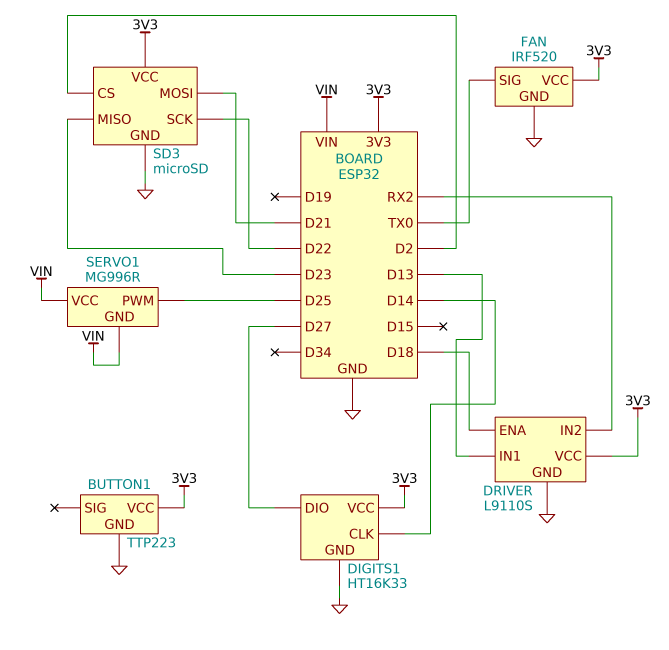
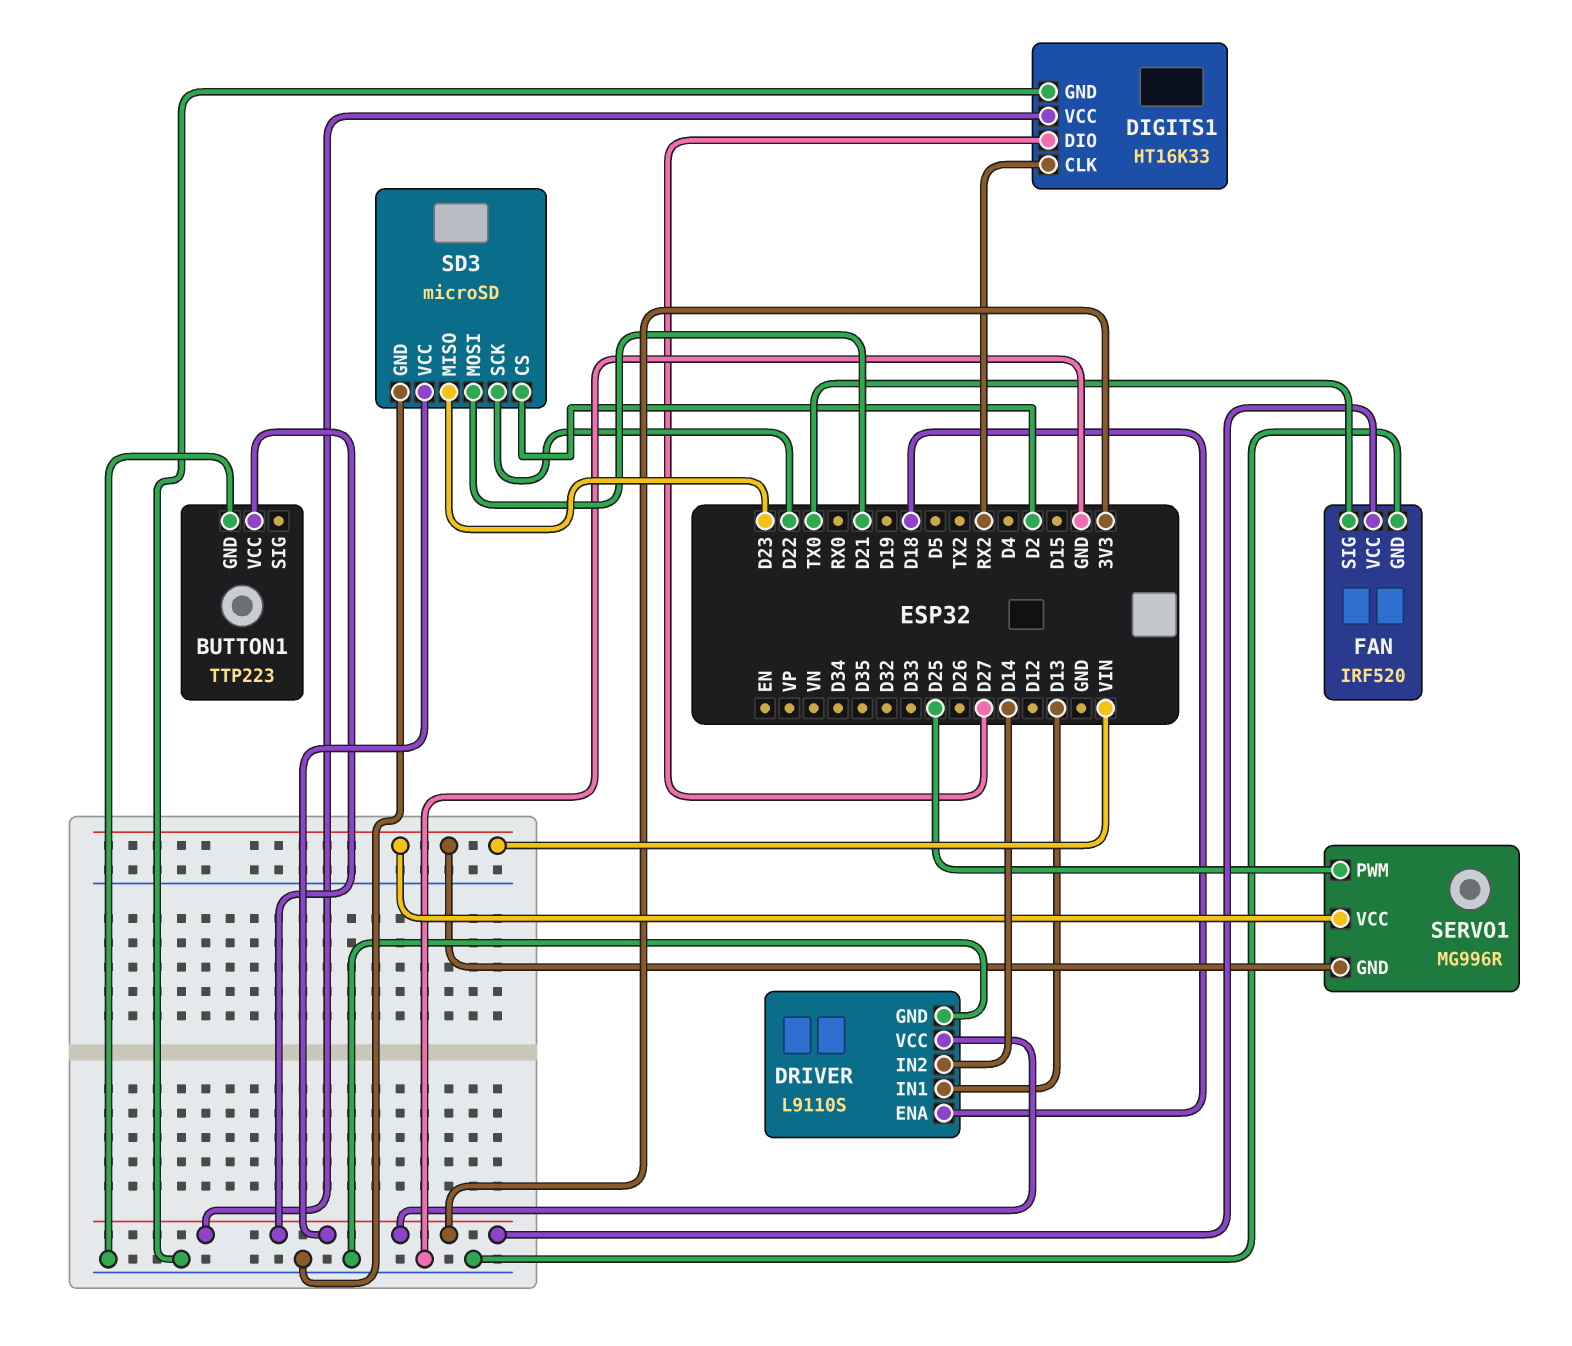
DIGITS1 pin CLK: D14 -> RX2
DRIVER pin IN2: RX2 -> D14

